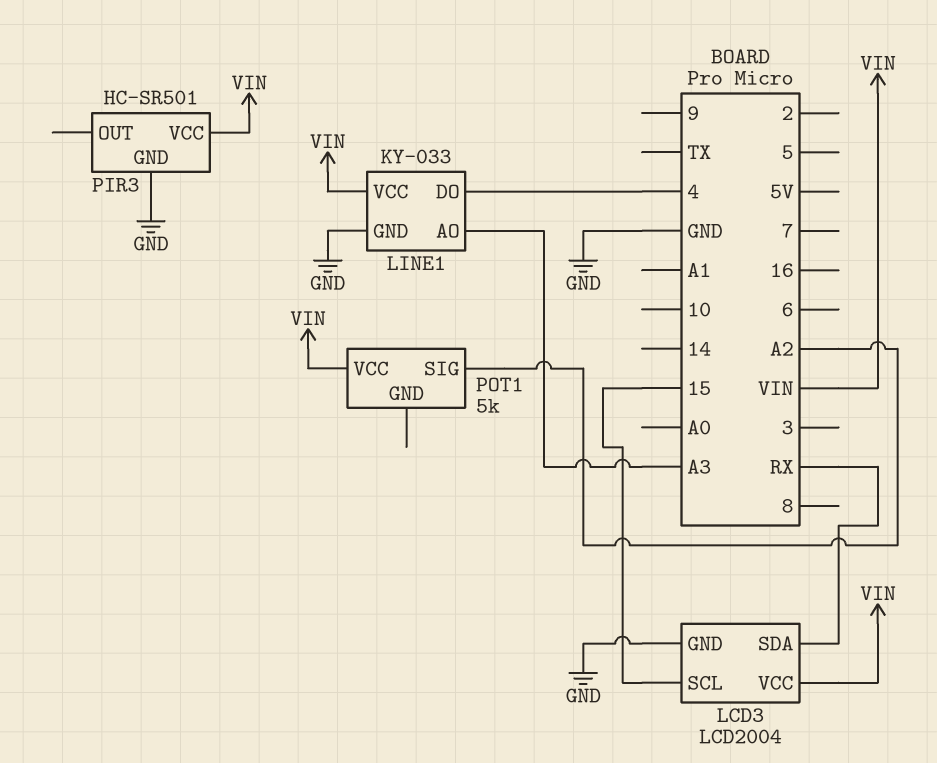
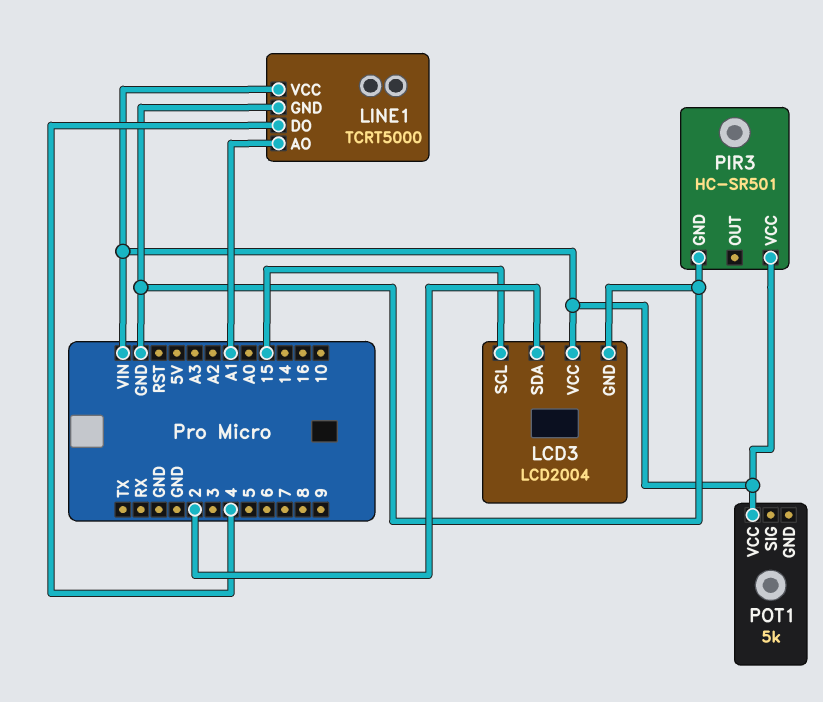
LCD3 pin SDA: RX -> 2
LINE1: KY-033 -> TCRT5000
LINE1 pin AO: A3 -> A1
POT1 pin SIG: A2 -> none

